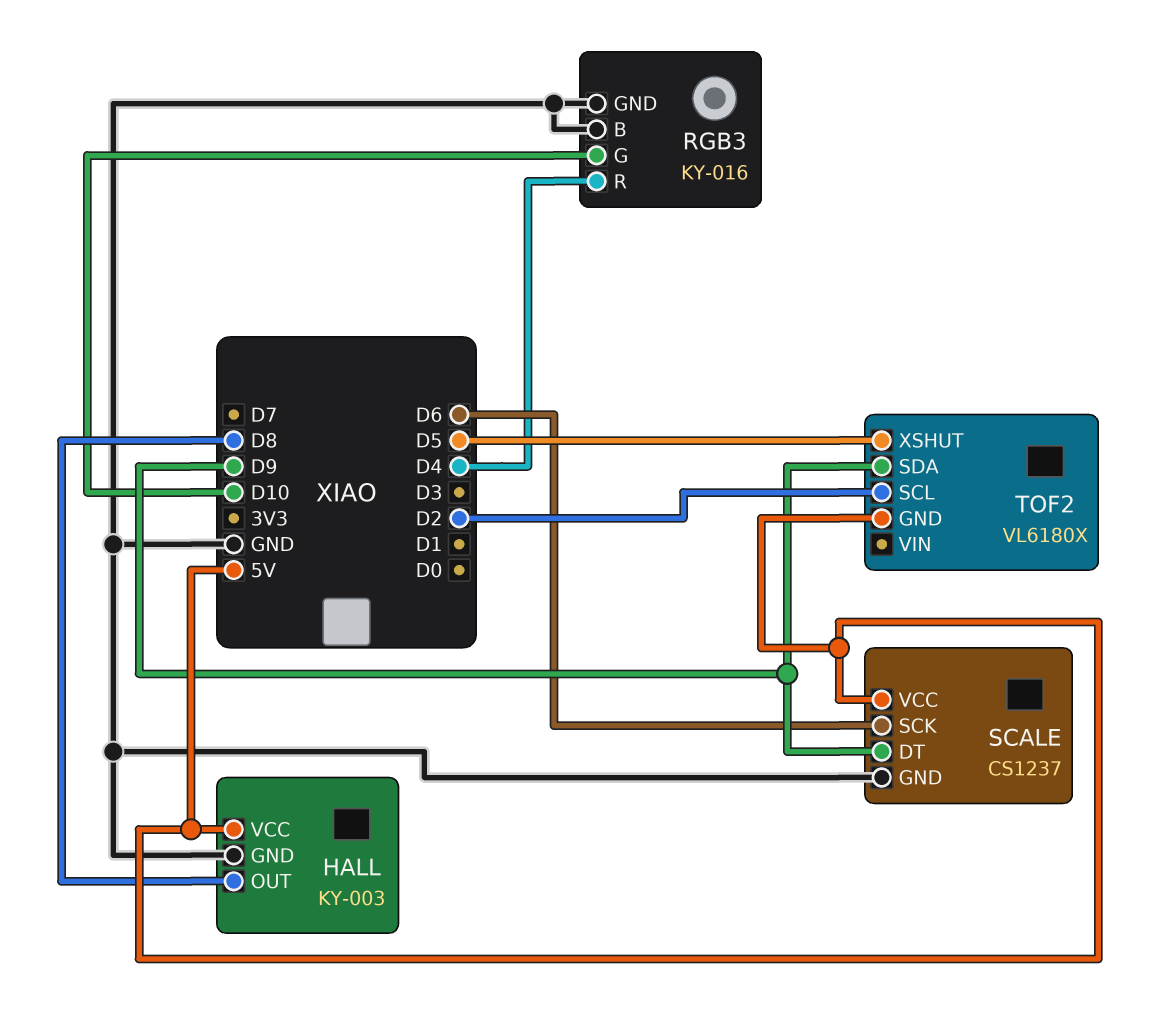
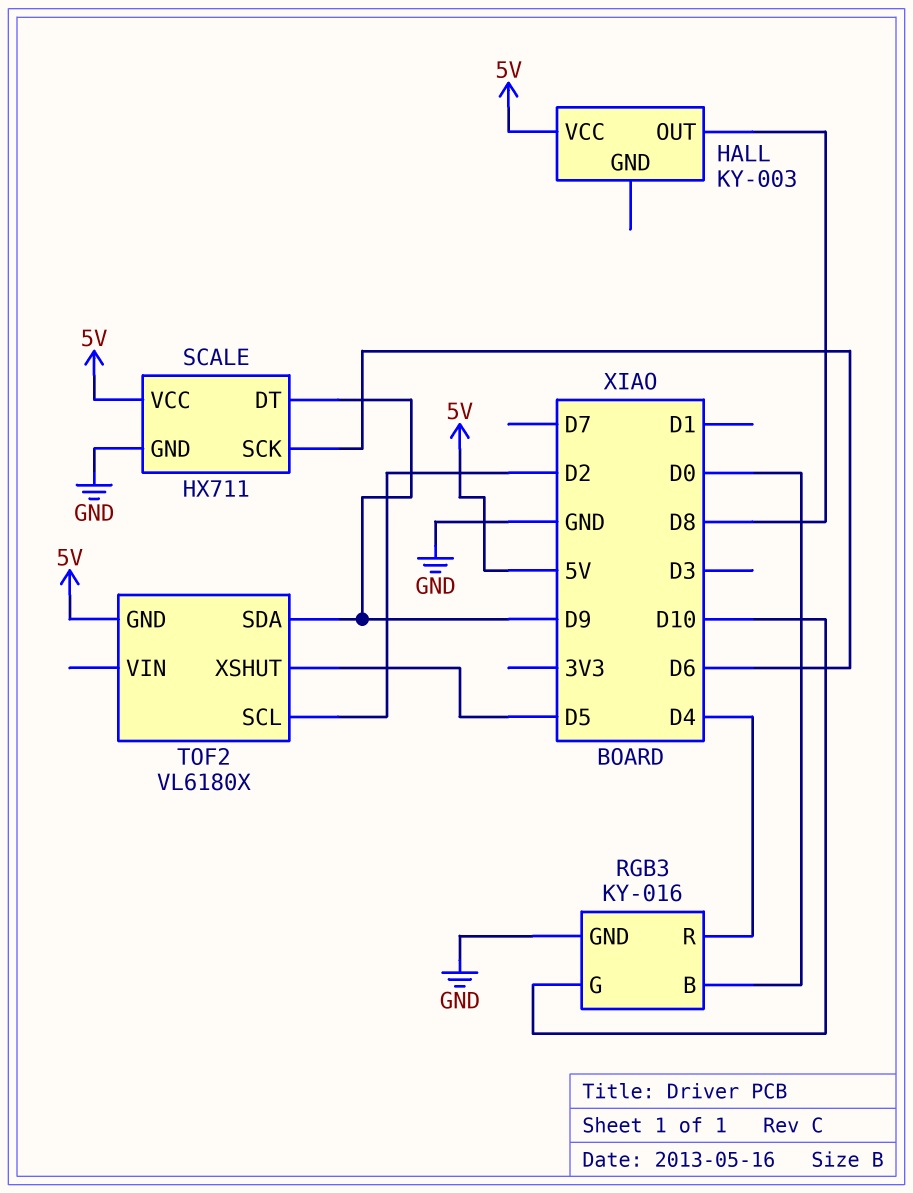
HALL pin GND: GND -> none
RGB3 pin B: GND -> D0
SCALE: CS1237 -> HX711

